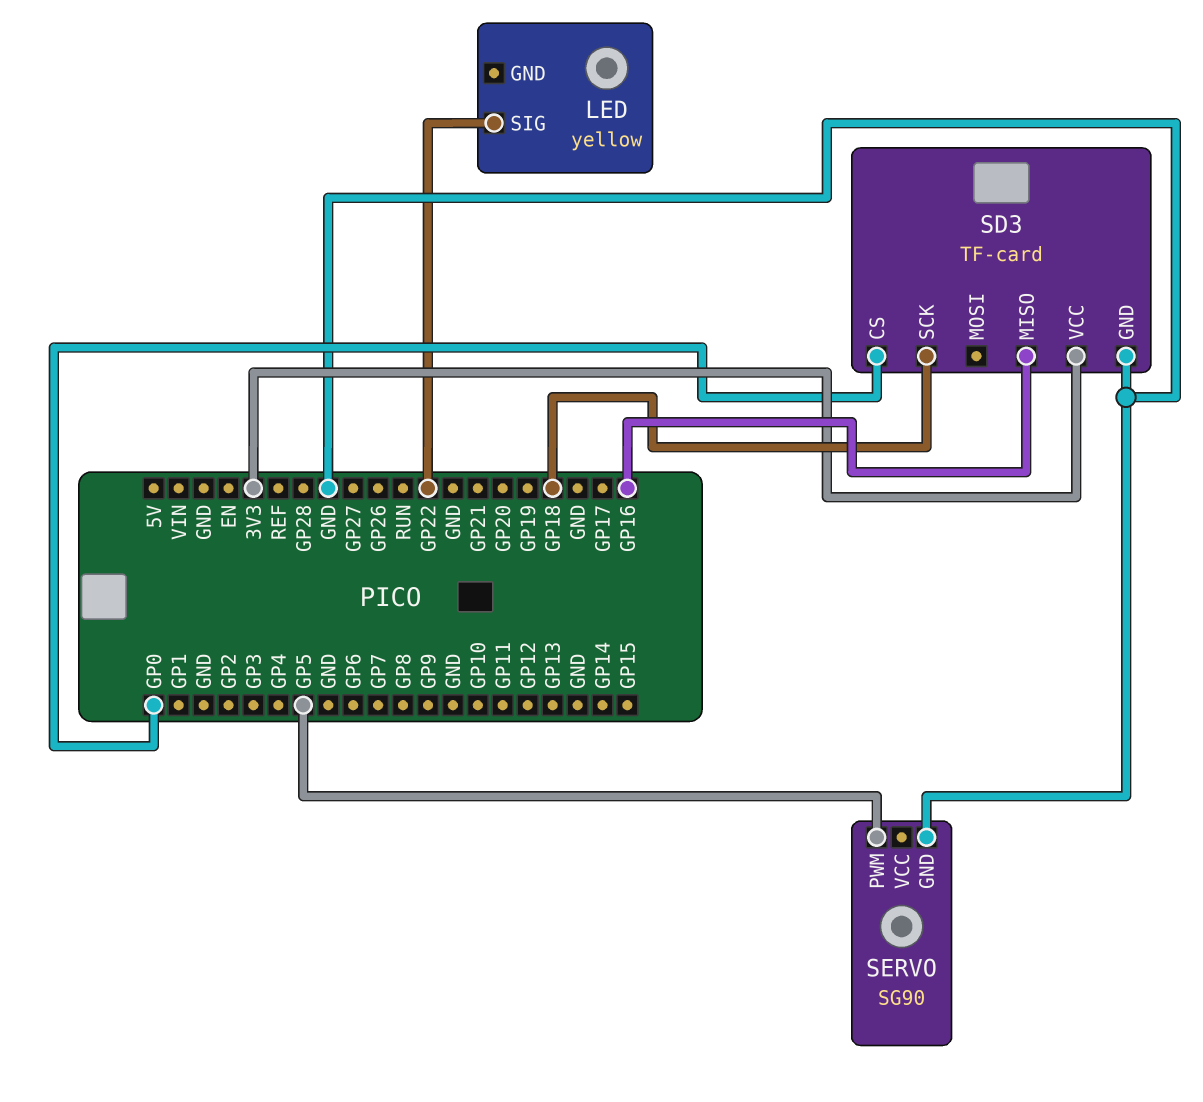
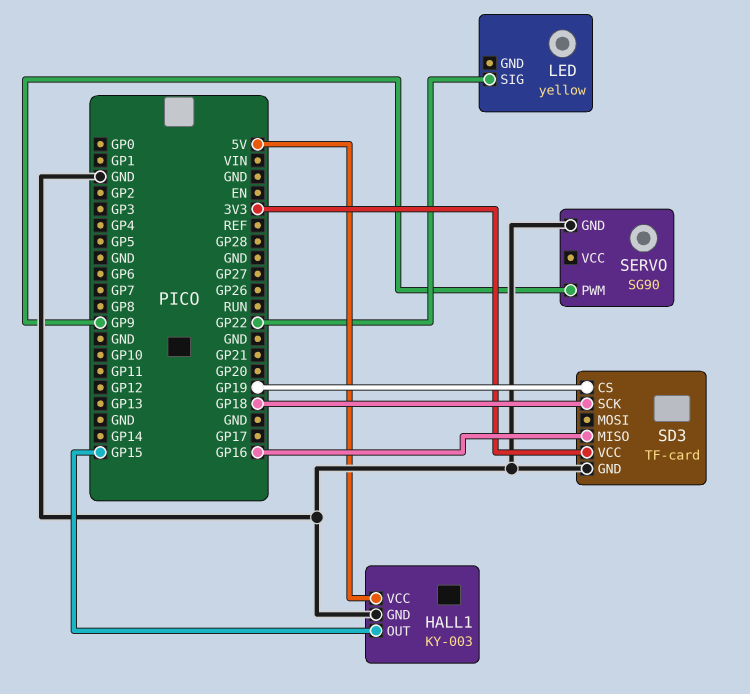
HALL1: none -> KY-003
HALL1 pin GND: none -> GND
HALL1 pin OUT: none -> GP15
HALL1 pin VCC: none -> 5V
SD3 pin CS: GP0 -> GP19
SERVO pin PWM: GP5 -> GP9

